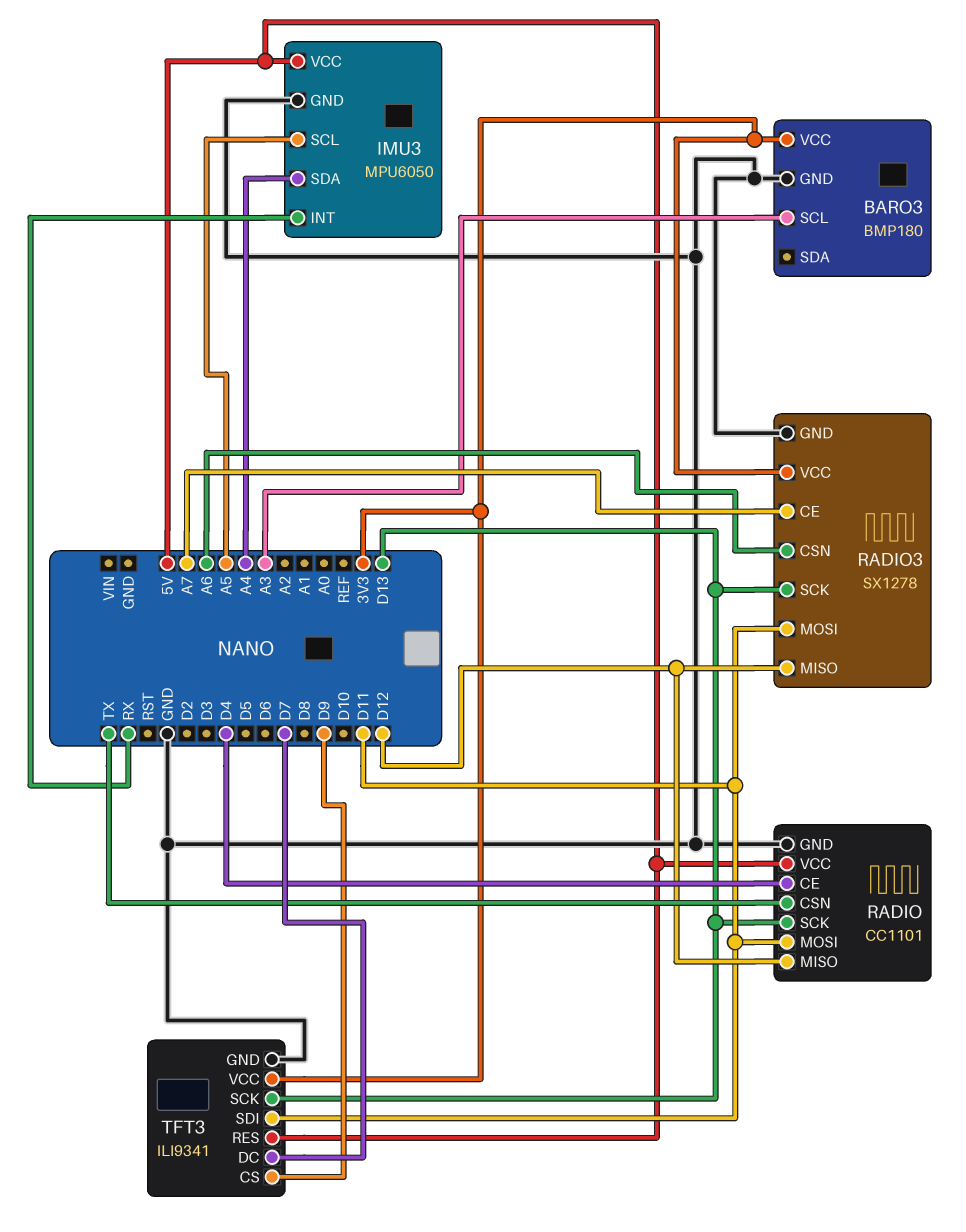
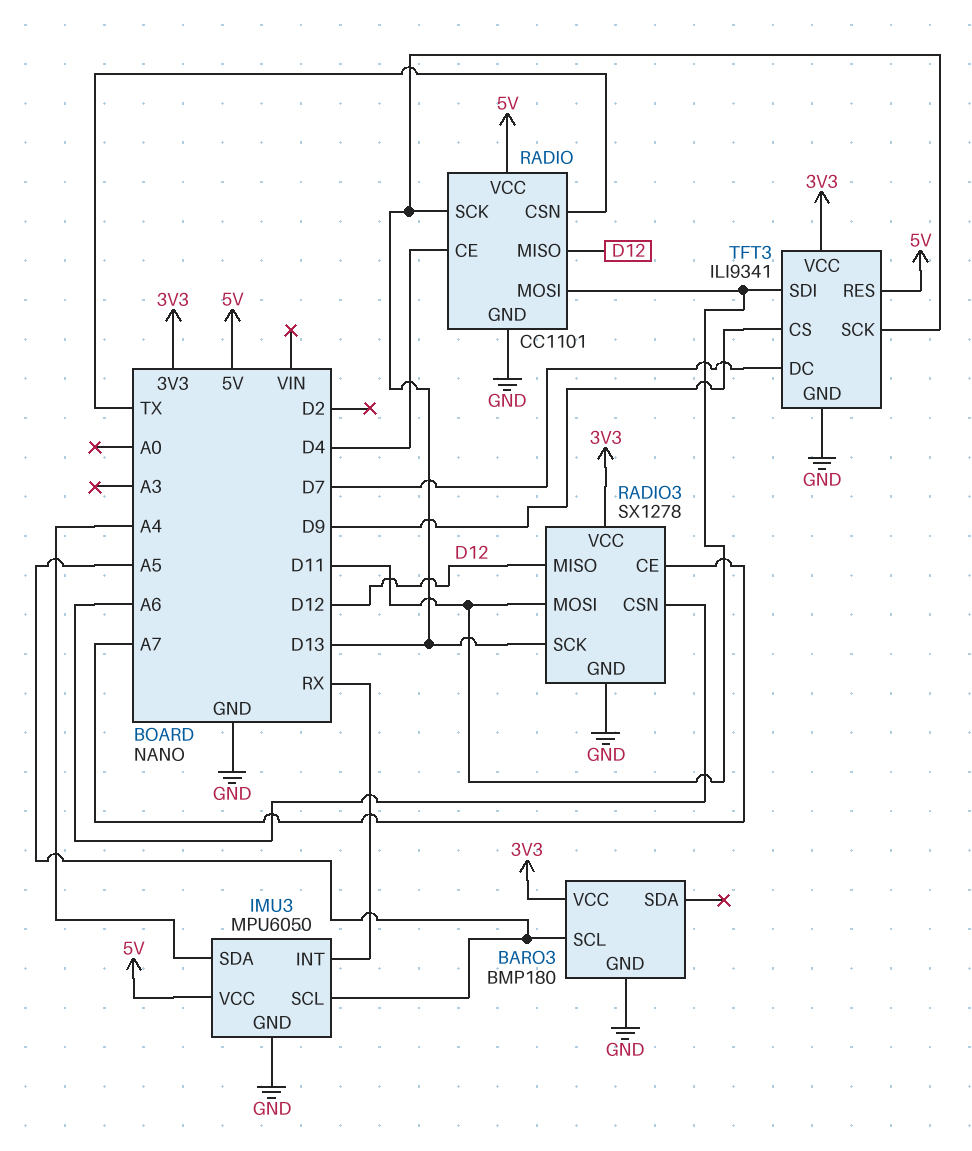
BARO3 pin SCL: A3 -> A5

